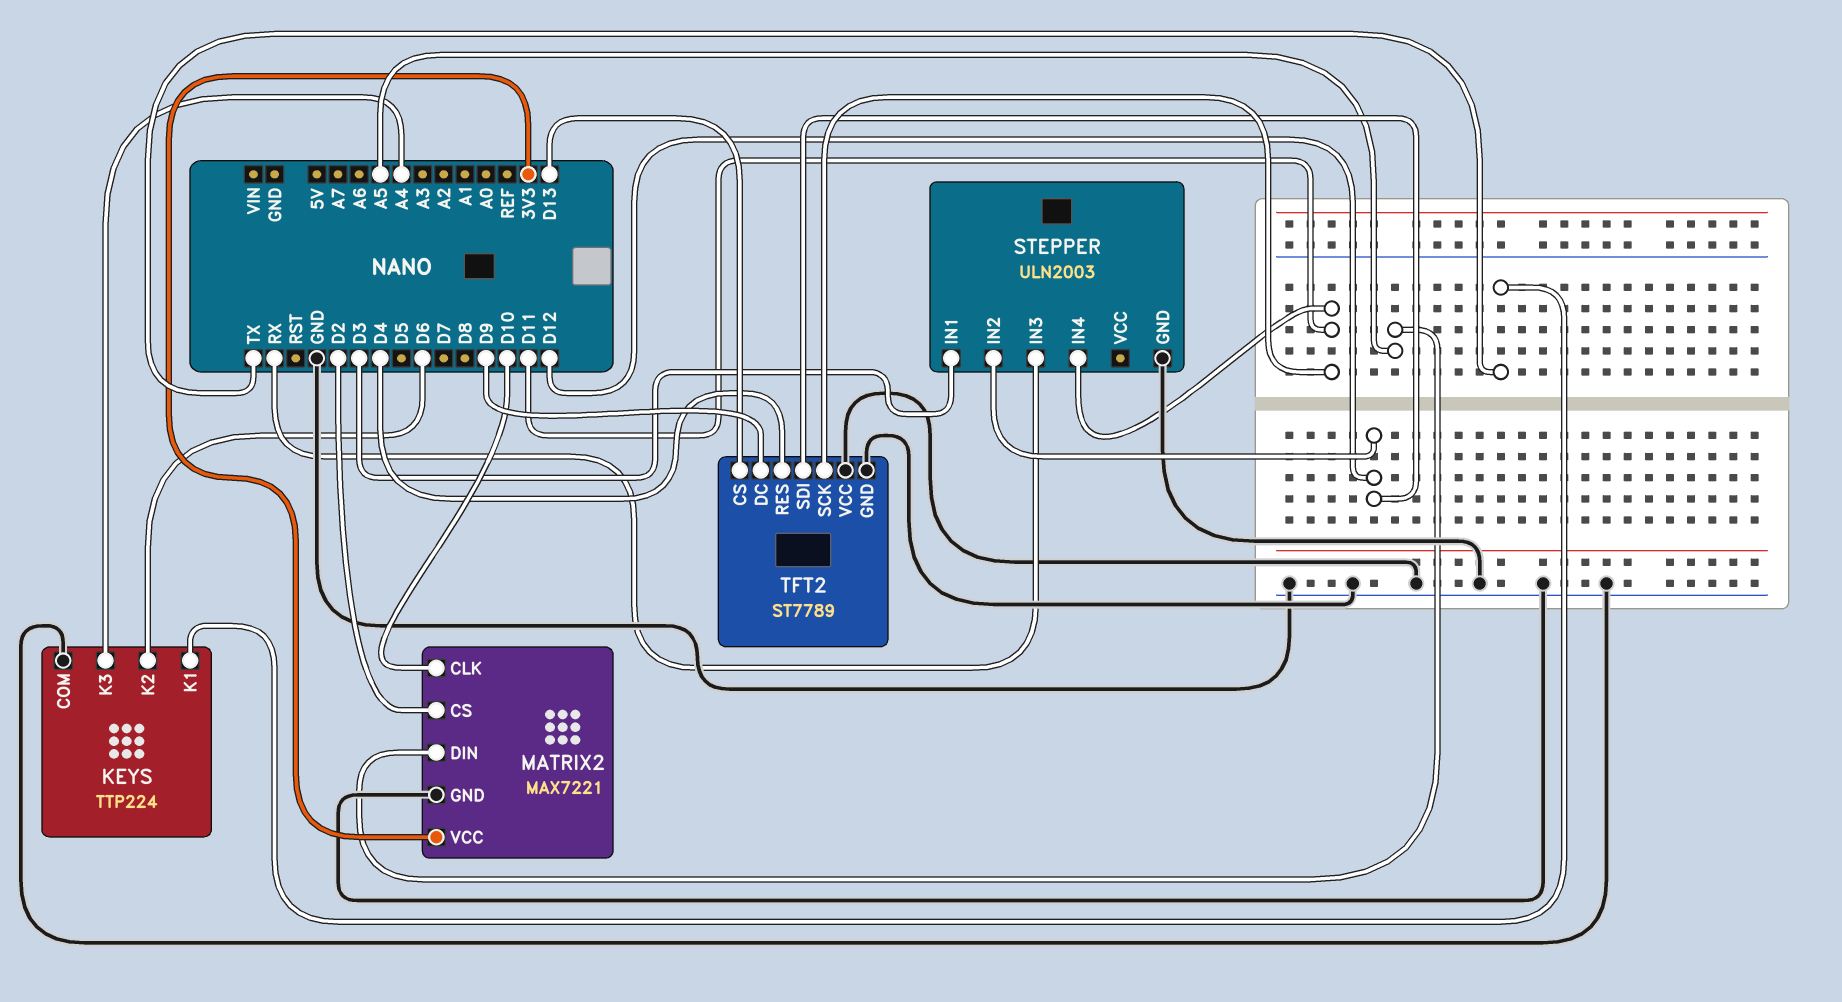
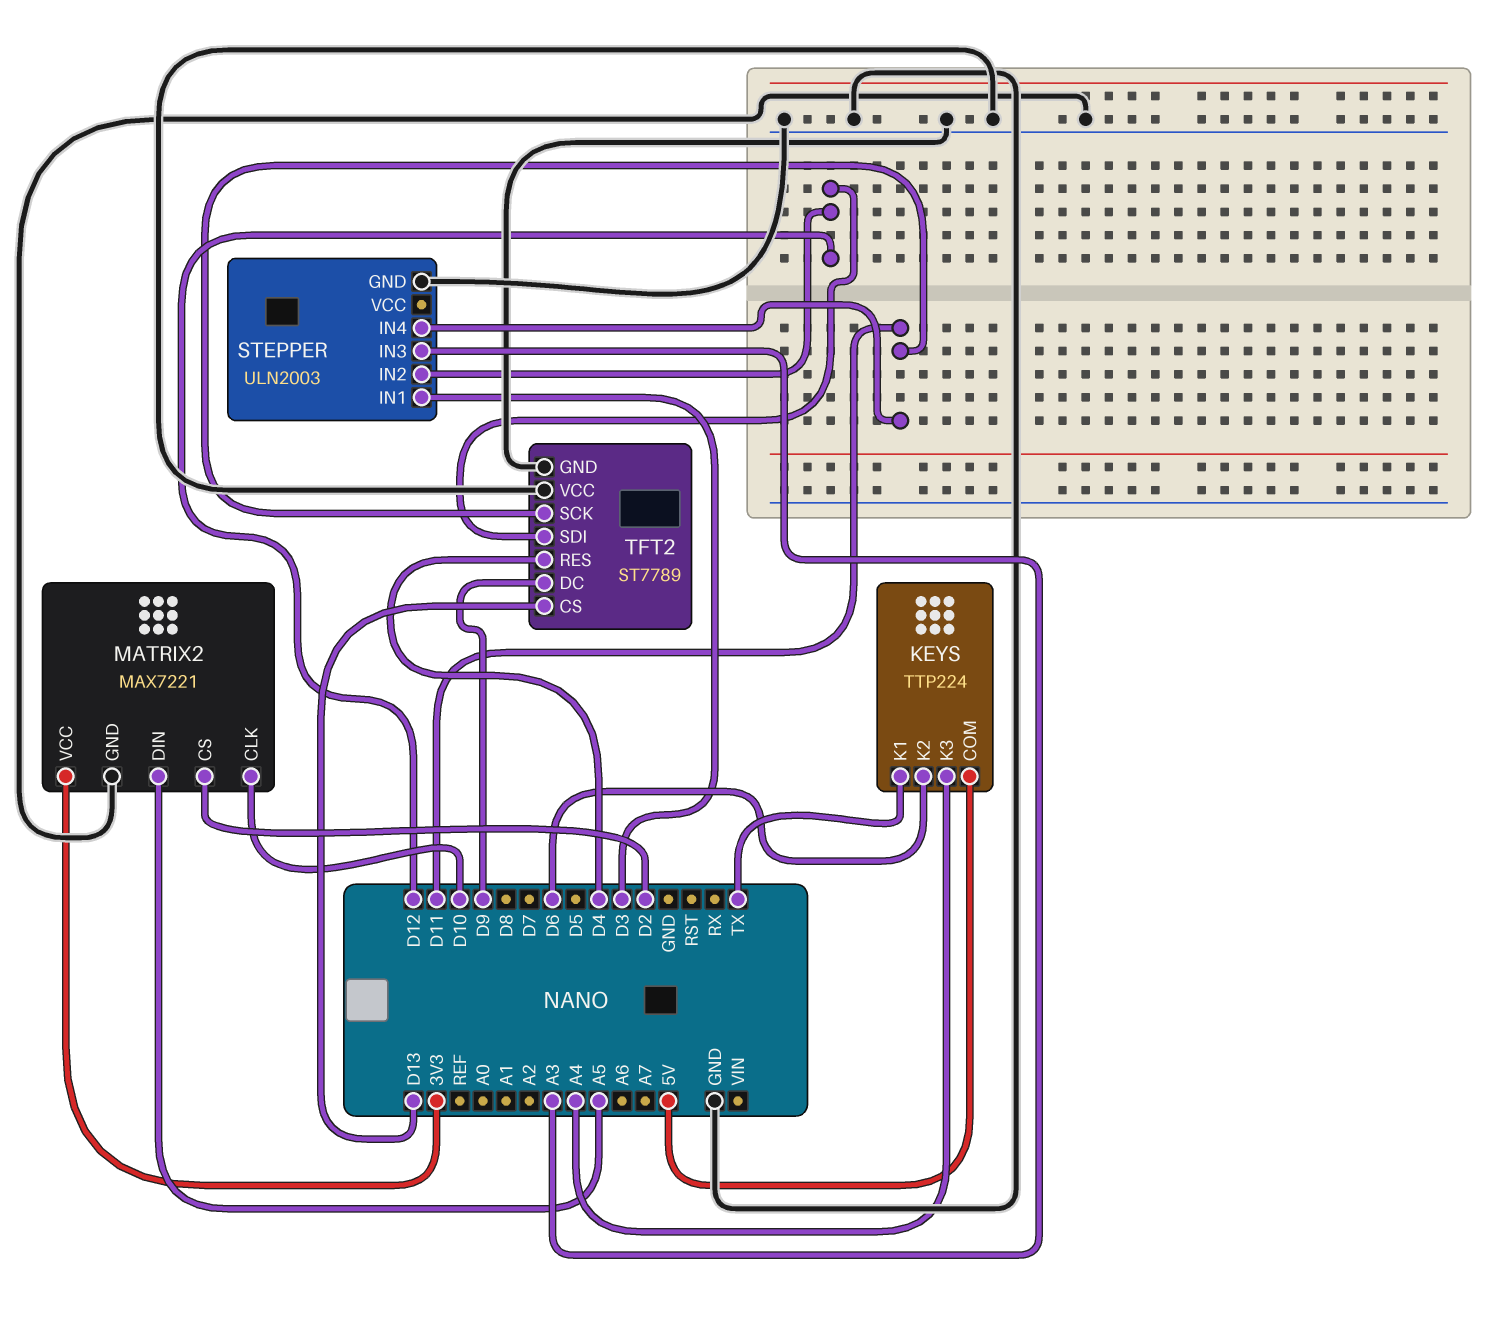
KEYS pin COM: GND -> 5V
STEPPER pin IN3: RX -> A3

